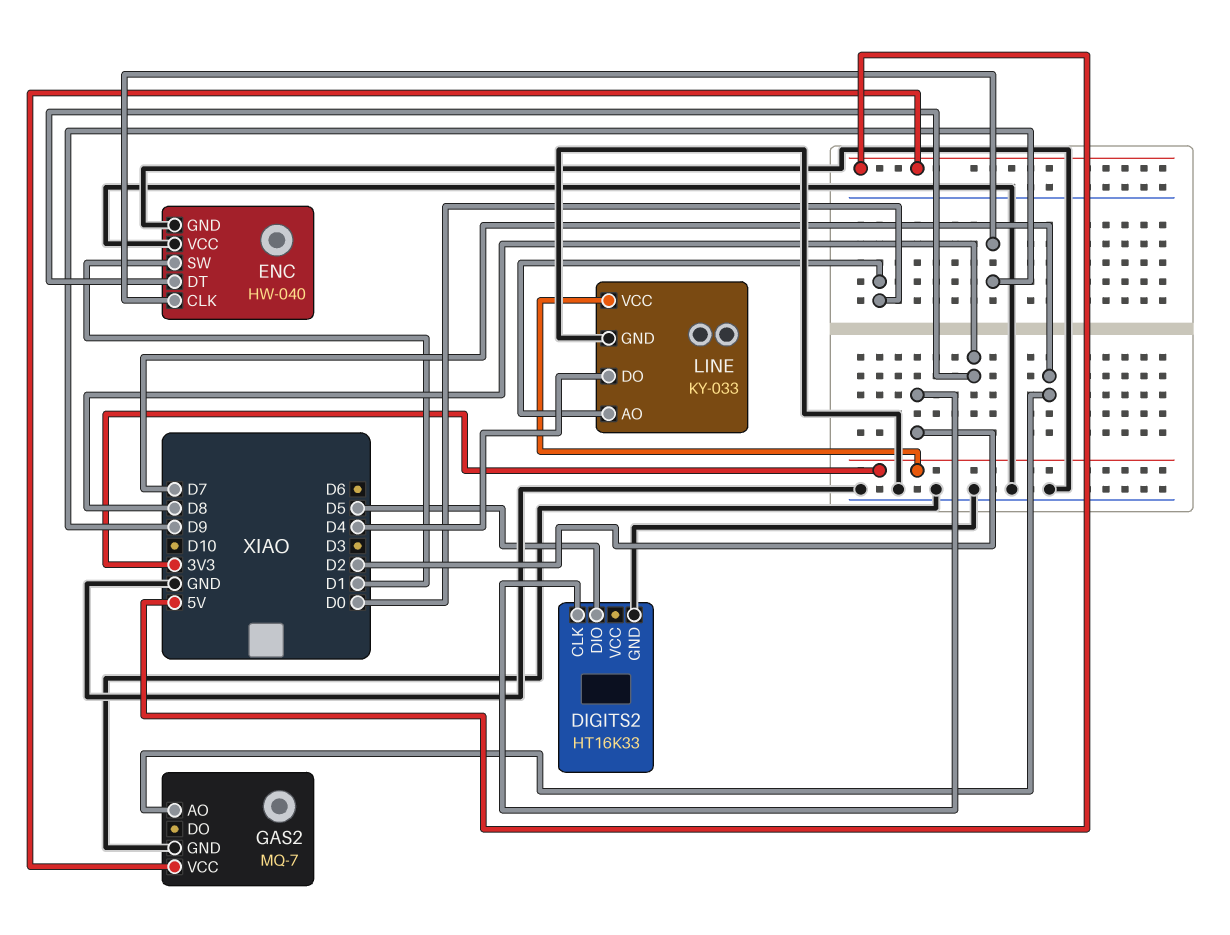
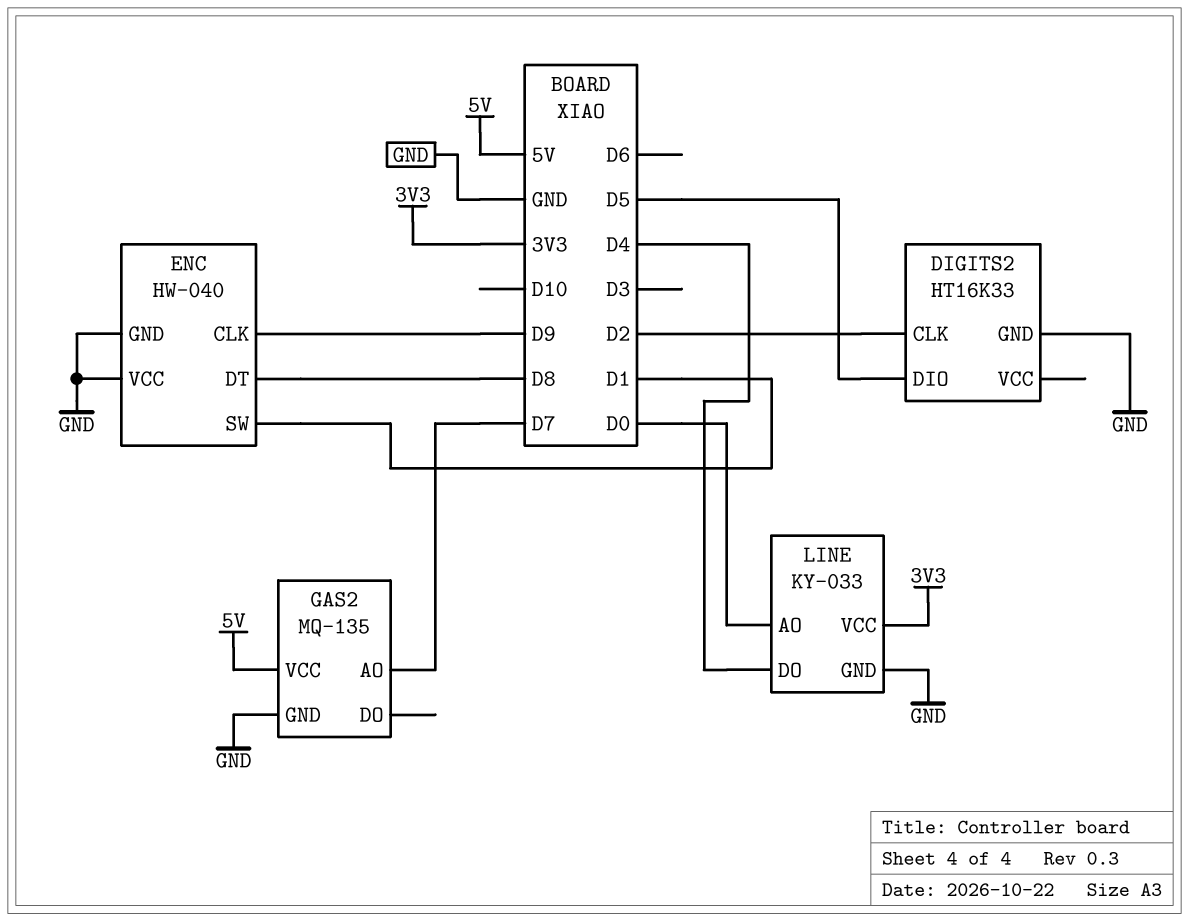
GAS2: MQ-7 -> MQ-135

